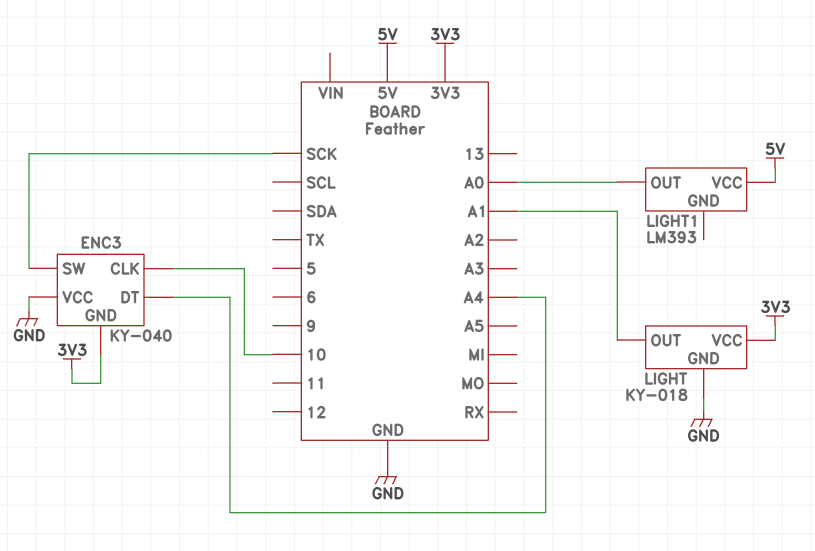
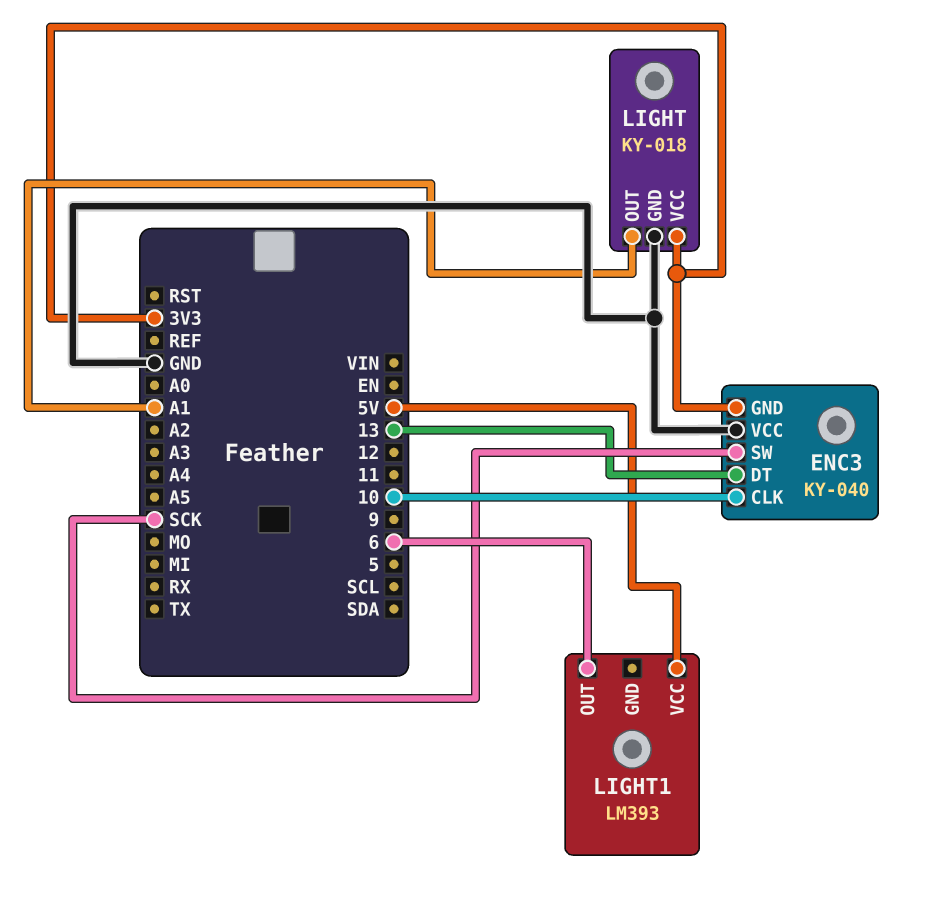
ENC3 pin DT: A4 -> 13
LIGHT1 pin OUT: A0 -> 6

